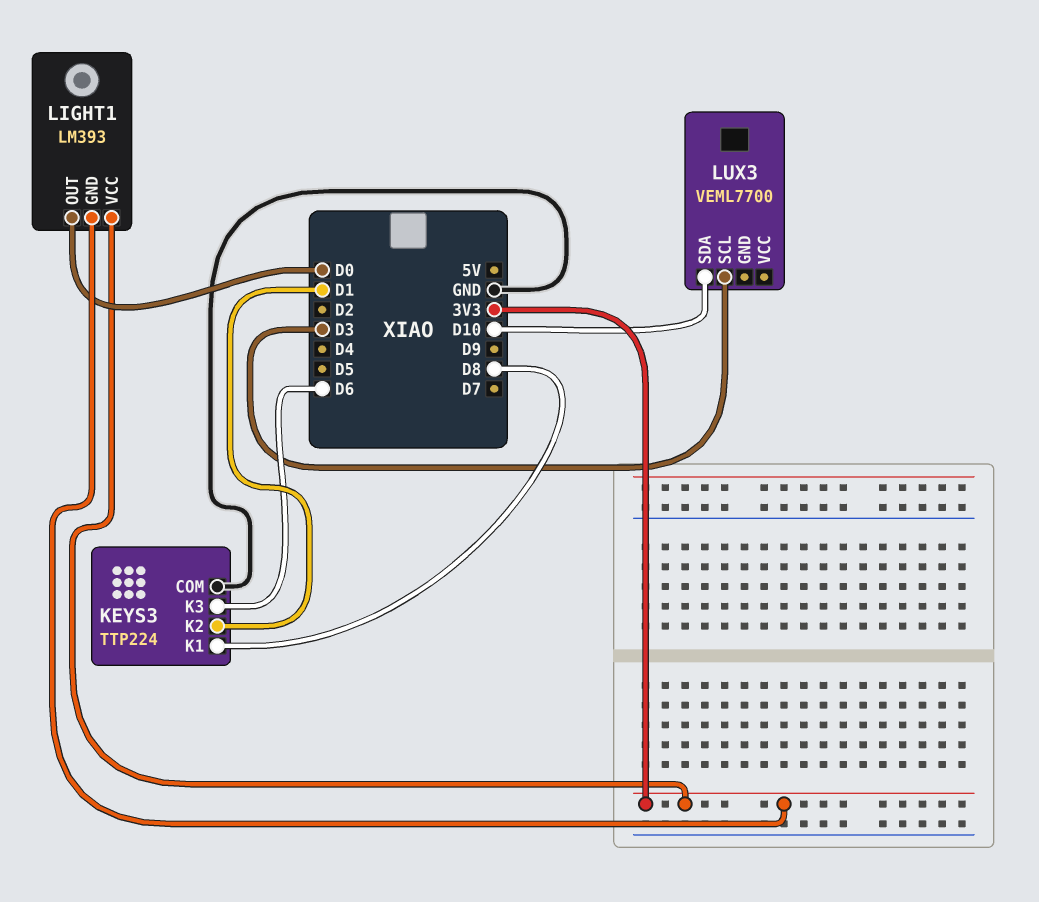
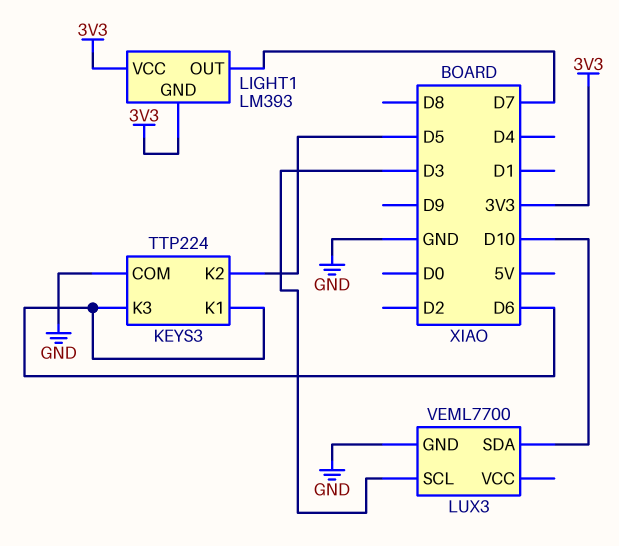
KEYS3 pin K1: D8 -> D6
KEYS3 pin K2: D1 -> D5
LIGHT1 pin OUT: D0 -> D7
LUX3 pin GND: none -> GND

